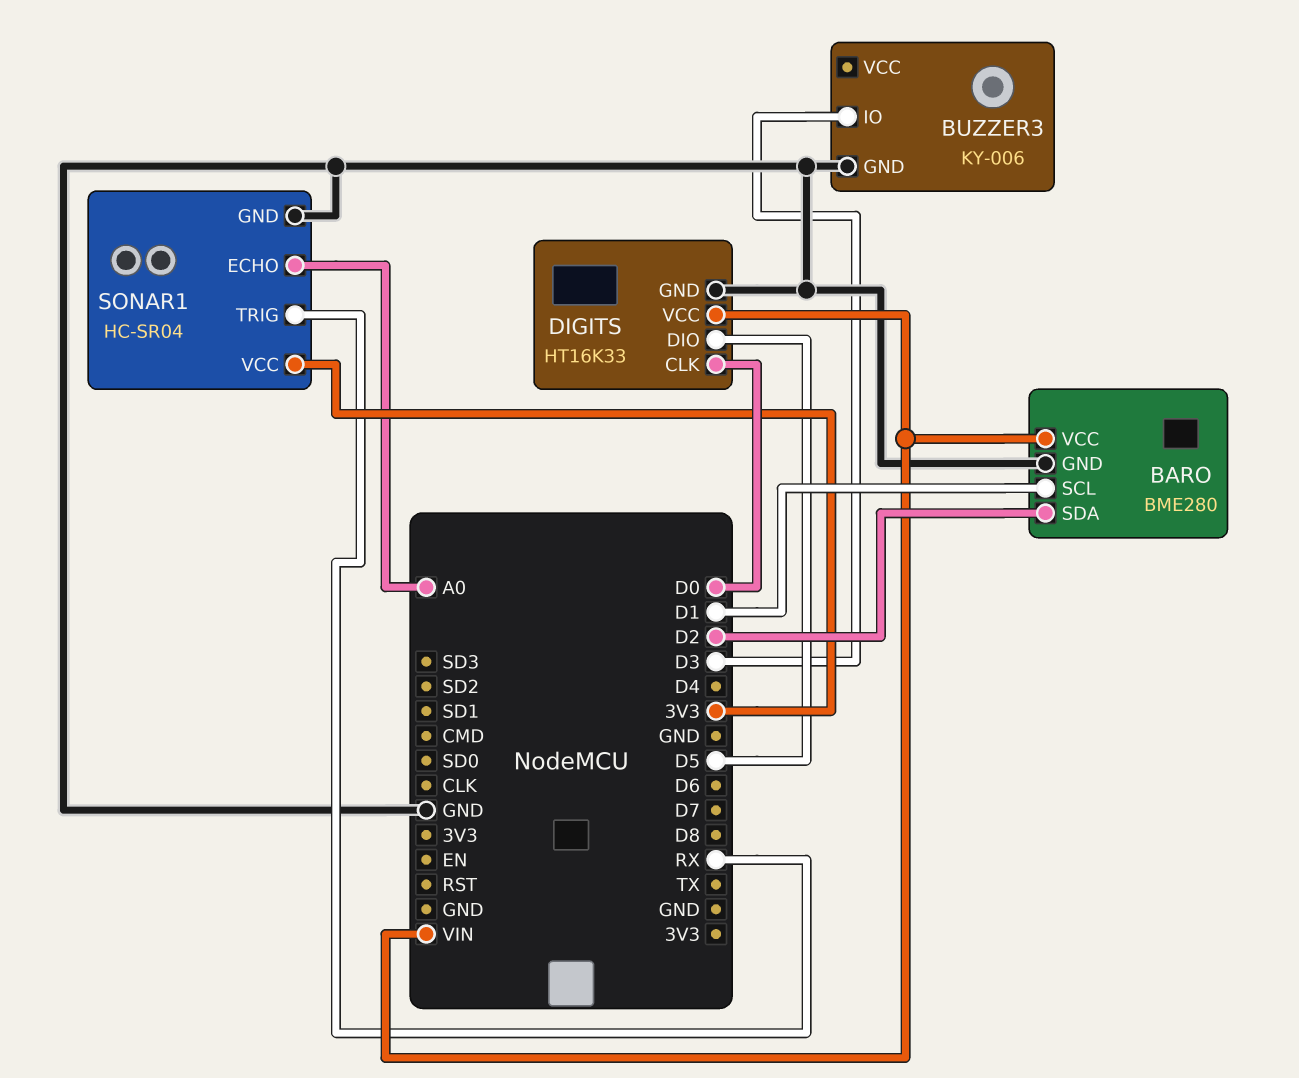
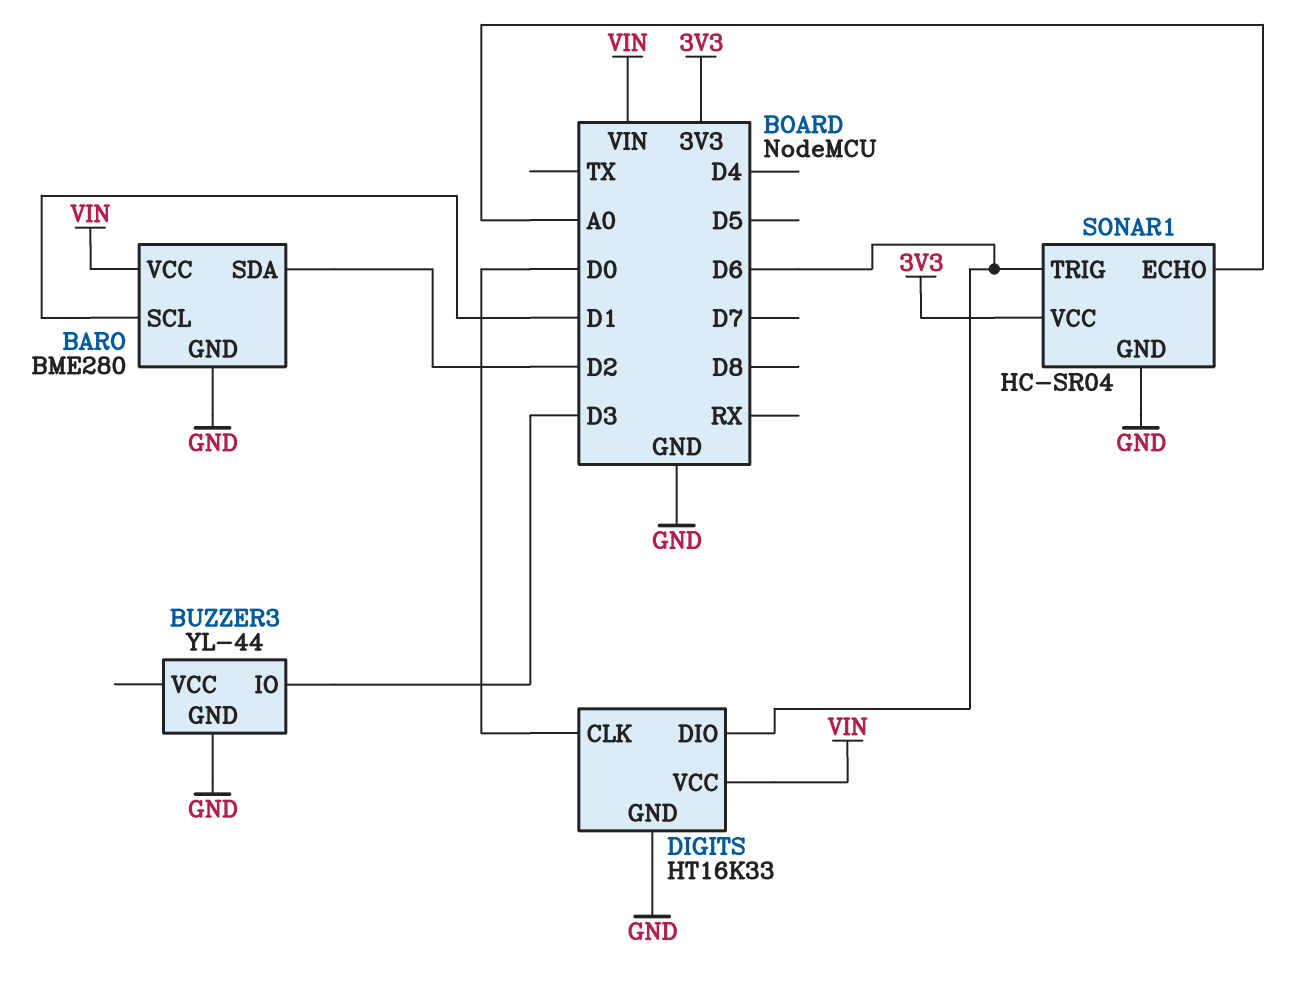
BUZZER3: KY-006 -> YL-44
DIGITS pin DIO: D5 -> D6
SONAR1 pin TRIG: RX -> D6

